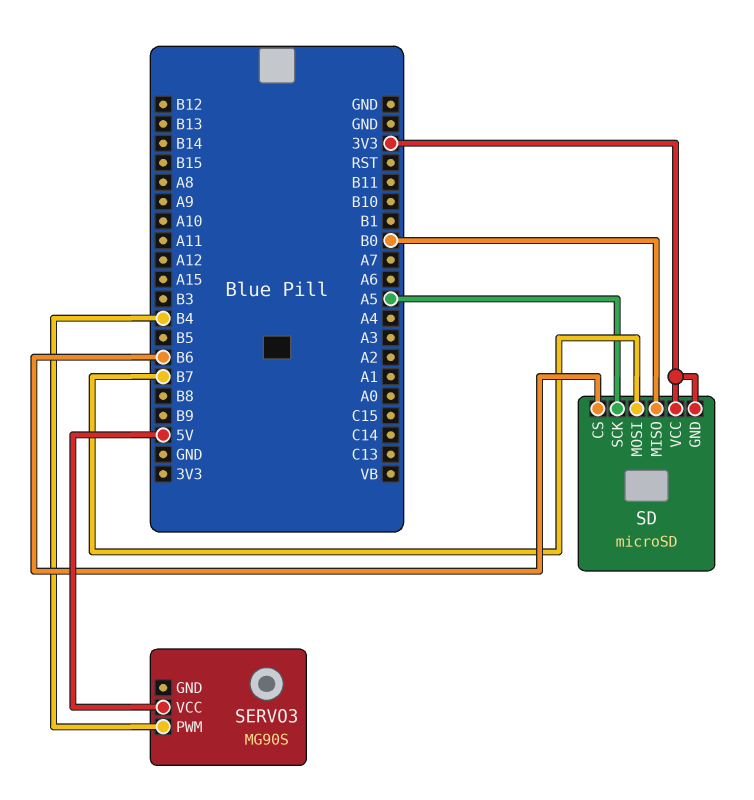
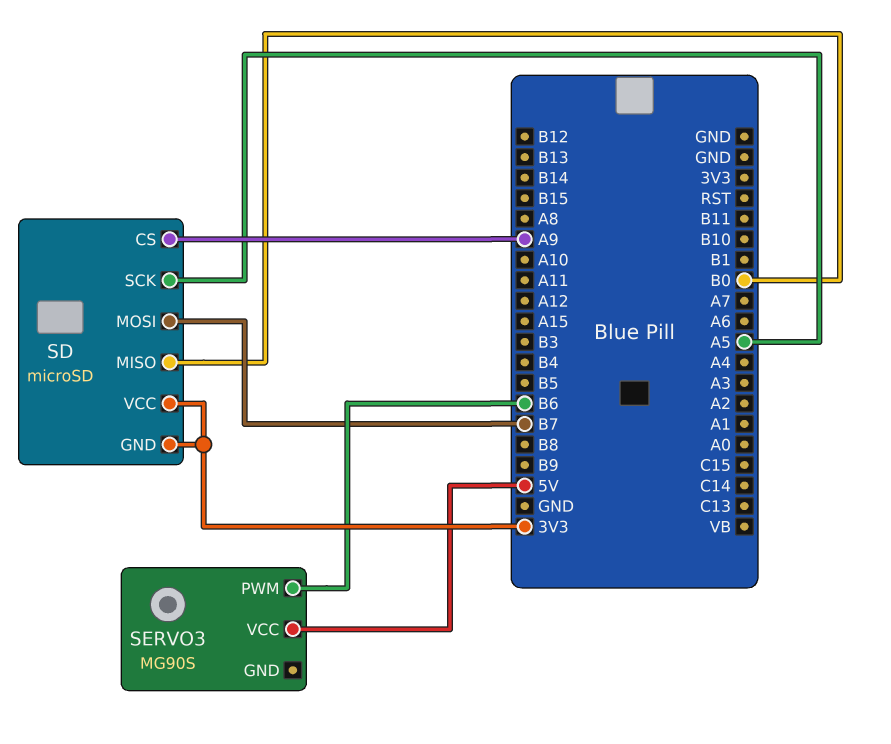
SD pin CS: B6 -> A9
SERVO3 pin PWM: B4 -> B6

